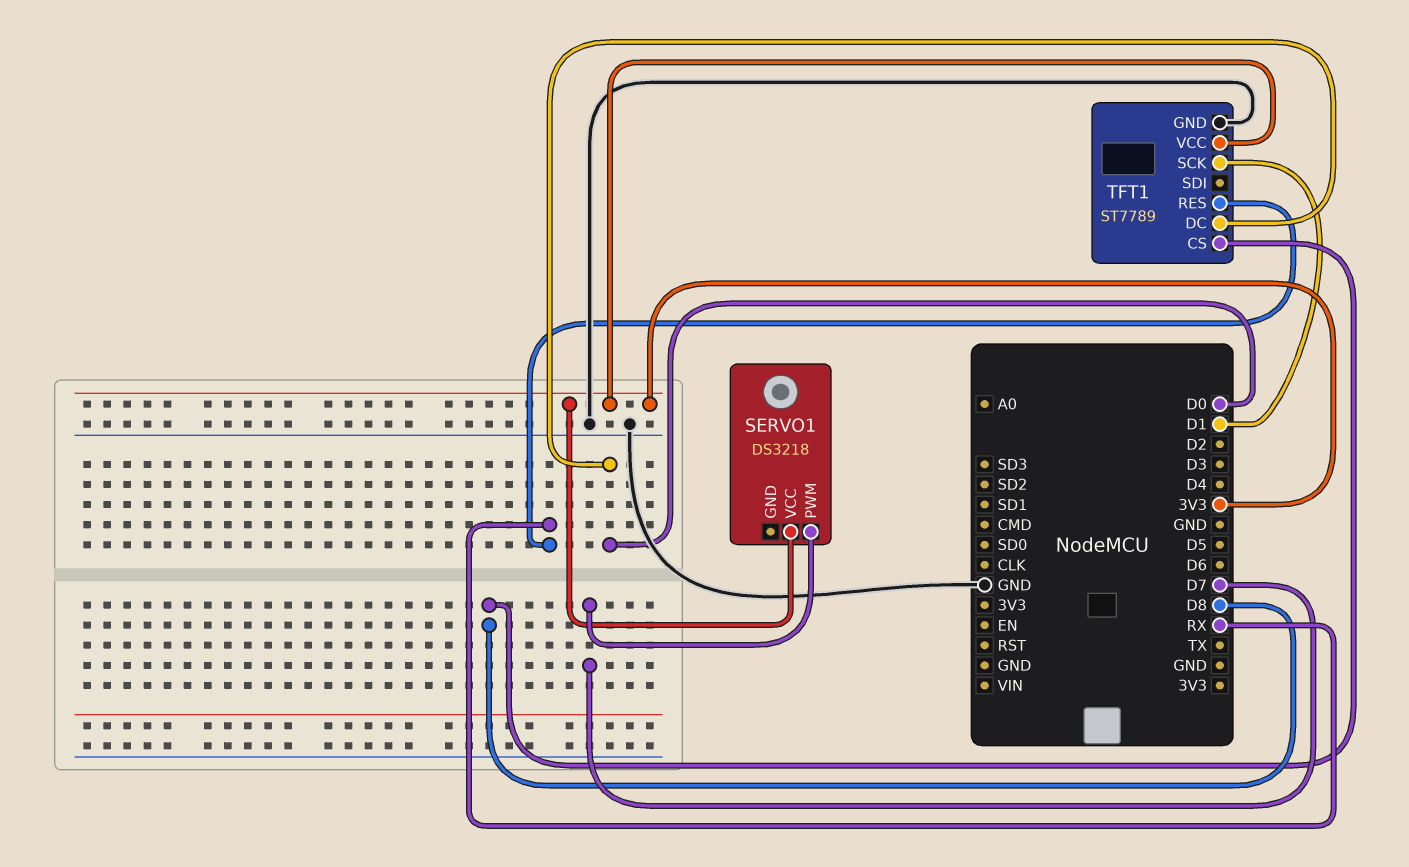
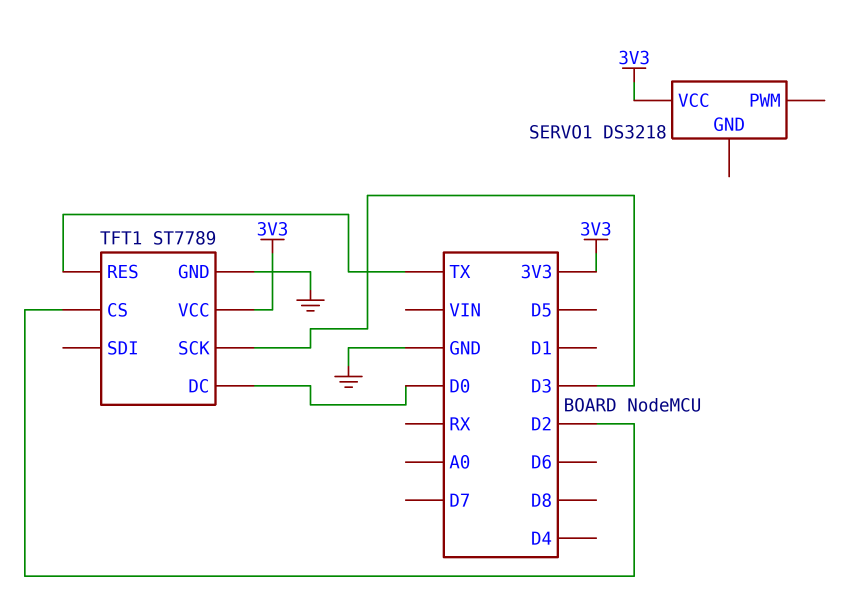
SERVO1 pin PWM: D7 -> none
TFT1 pin CS: D8 -> D2
TFT1 pin RES: RX -> TX
TFT1 pin SCK: D1 -> D3

